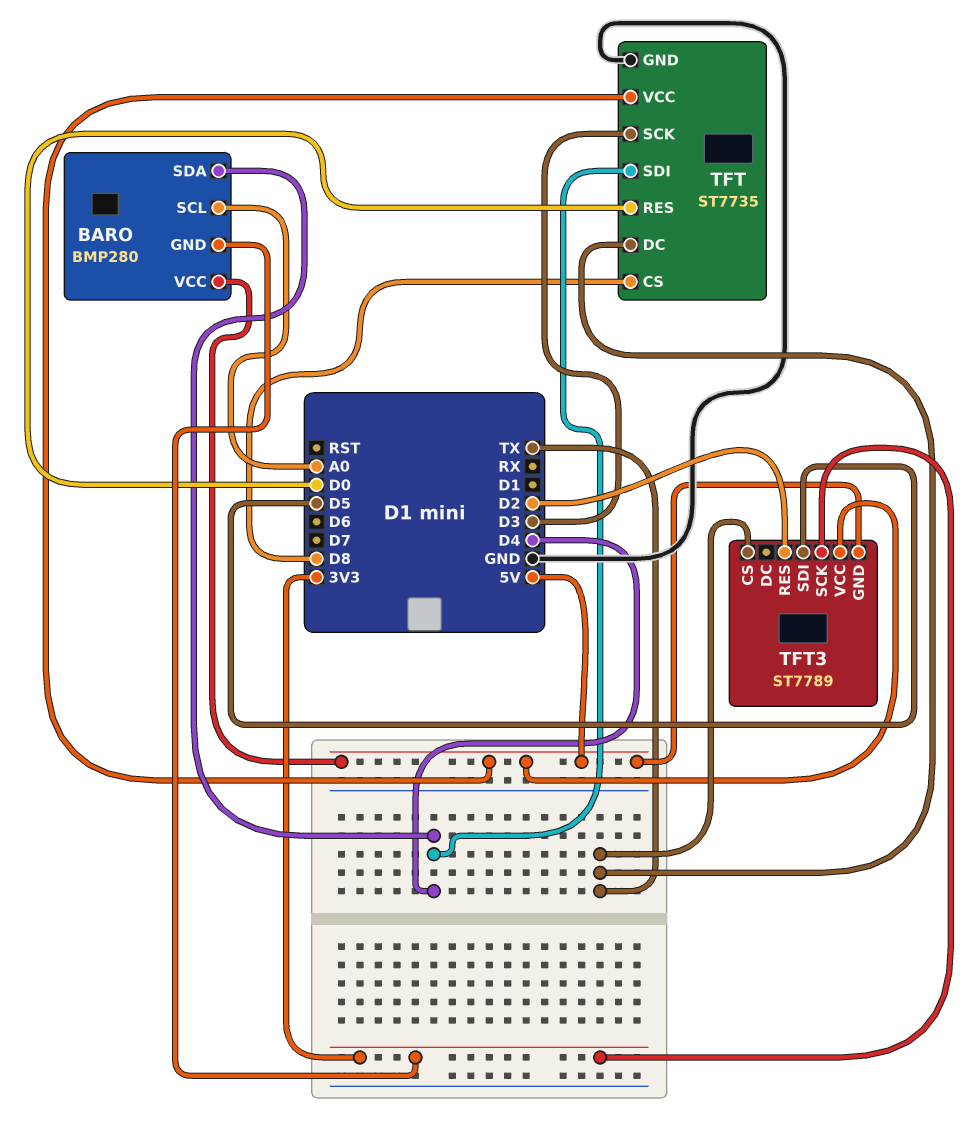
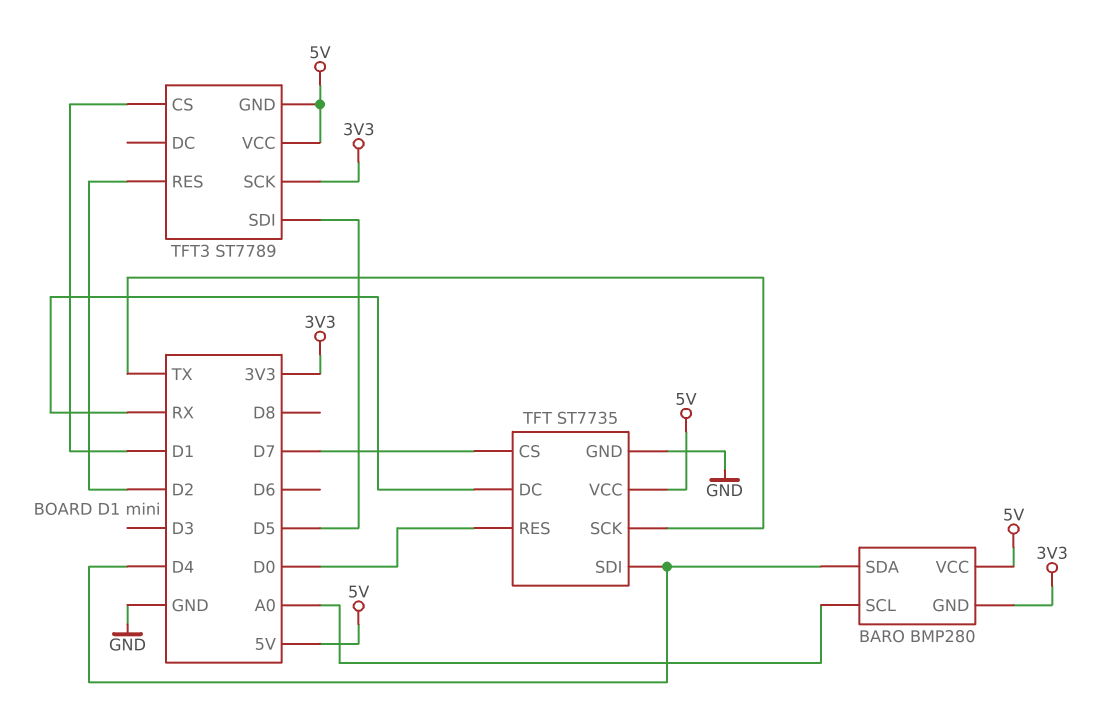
TFT pin CS: D8 -> D7
TFT pin DC: TX -> RX
TFT pin SCK: D3 -> TX
TFT3 pin CS: TX -> D1

